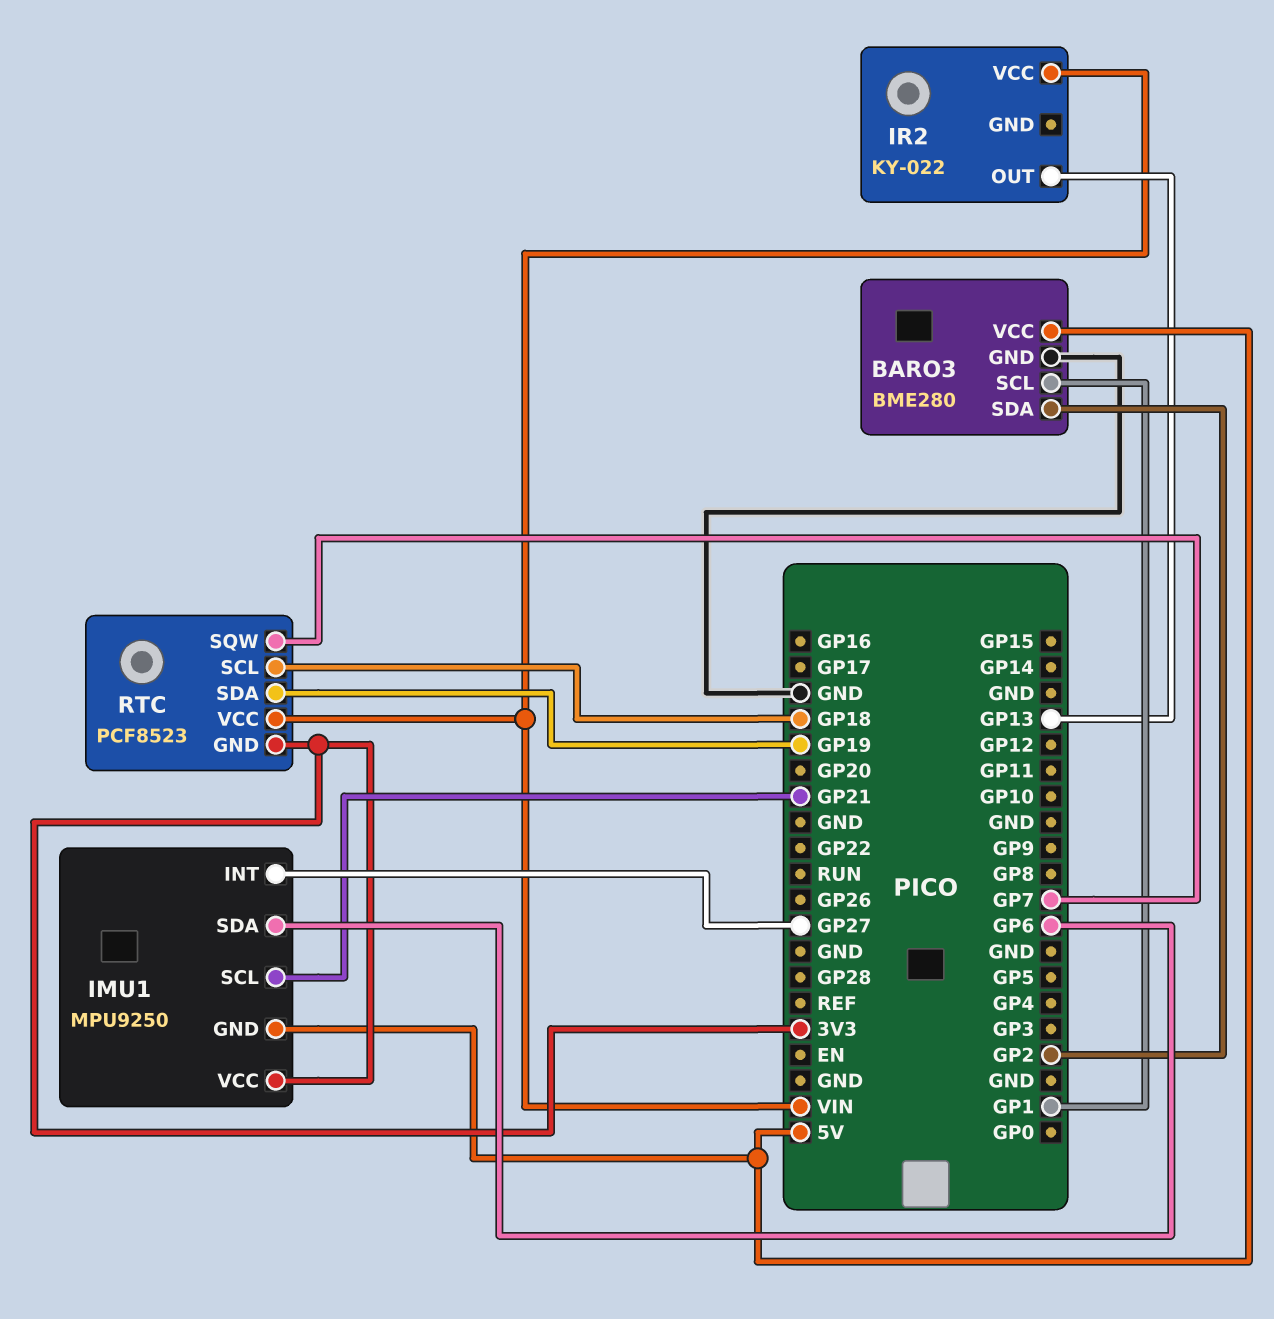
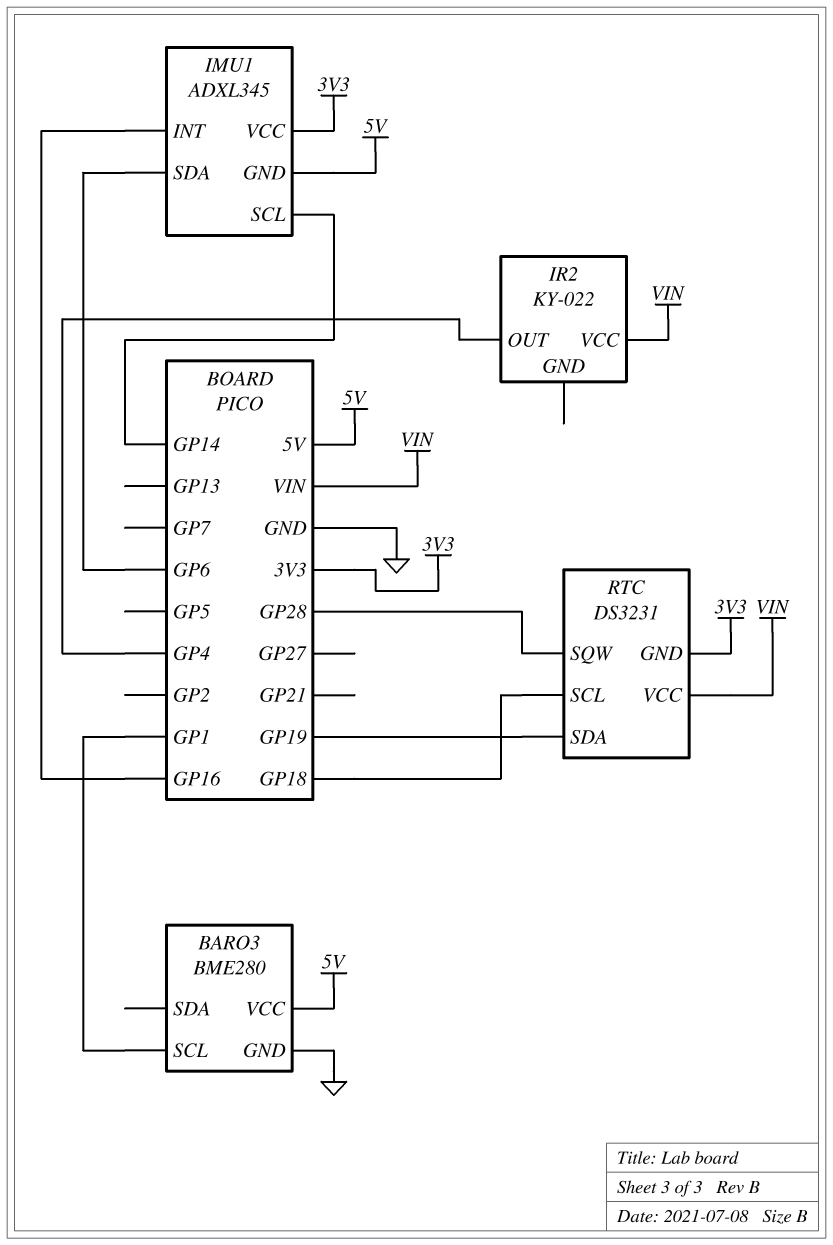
BARO3 pin SDA: GP2 -> none
IMU1: MPU9250 -> ADXL345
IMU1 pin INT: GP27 -> GP16
IMU1 pin SCL: GP21 -> GP14
IR2 pin OUT: GP13 -> GP4
RTC: PCF8523 -> DS3231
RTC pin SQW: GP7 -> GP28

